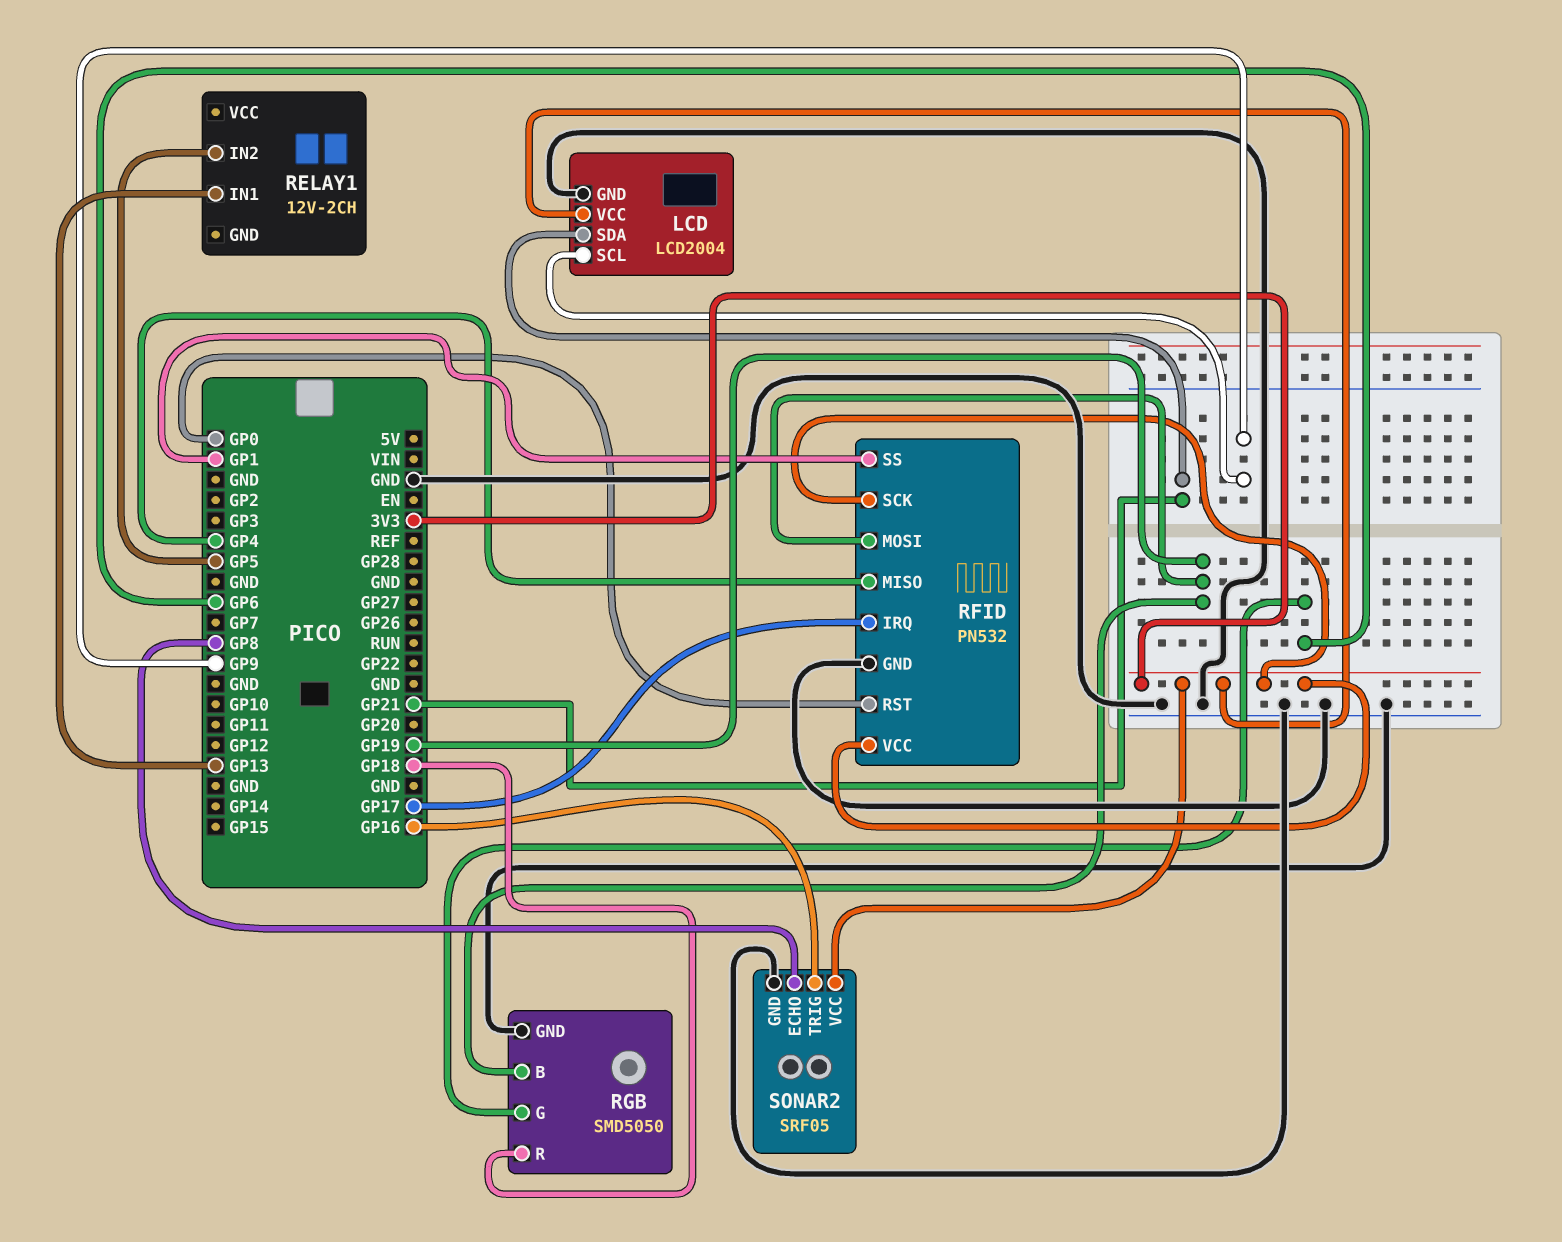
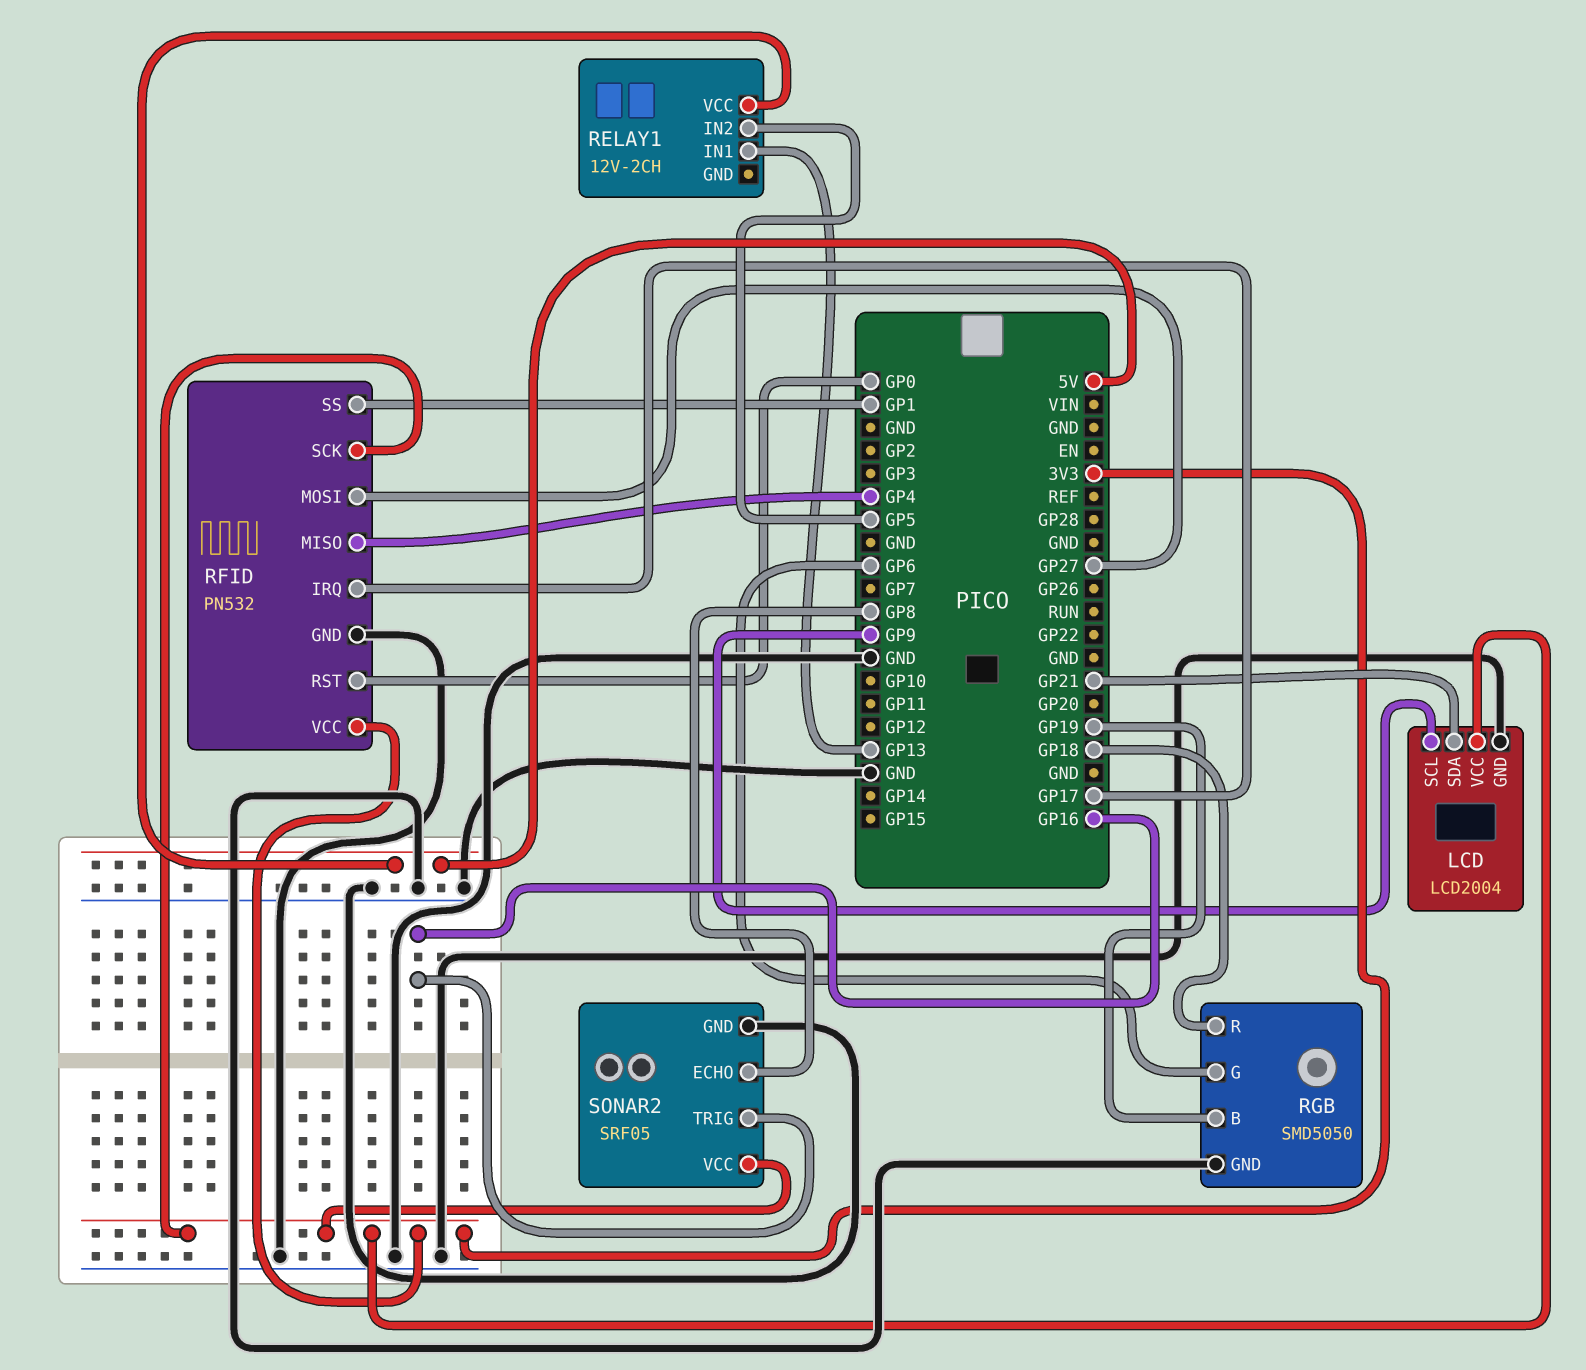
RELAY1 pin VCC: none -> 5V
RFID pin MOSI: GP19 -> GP27

